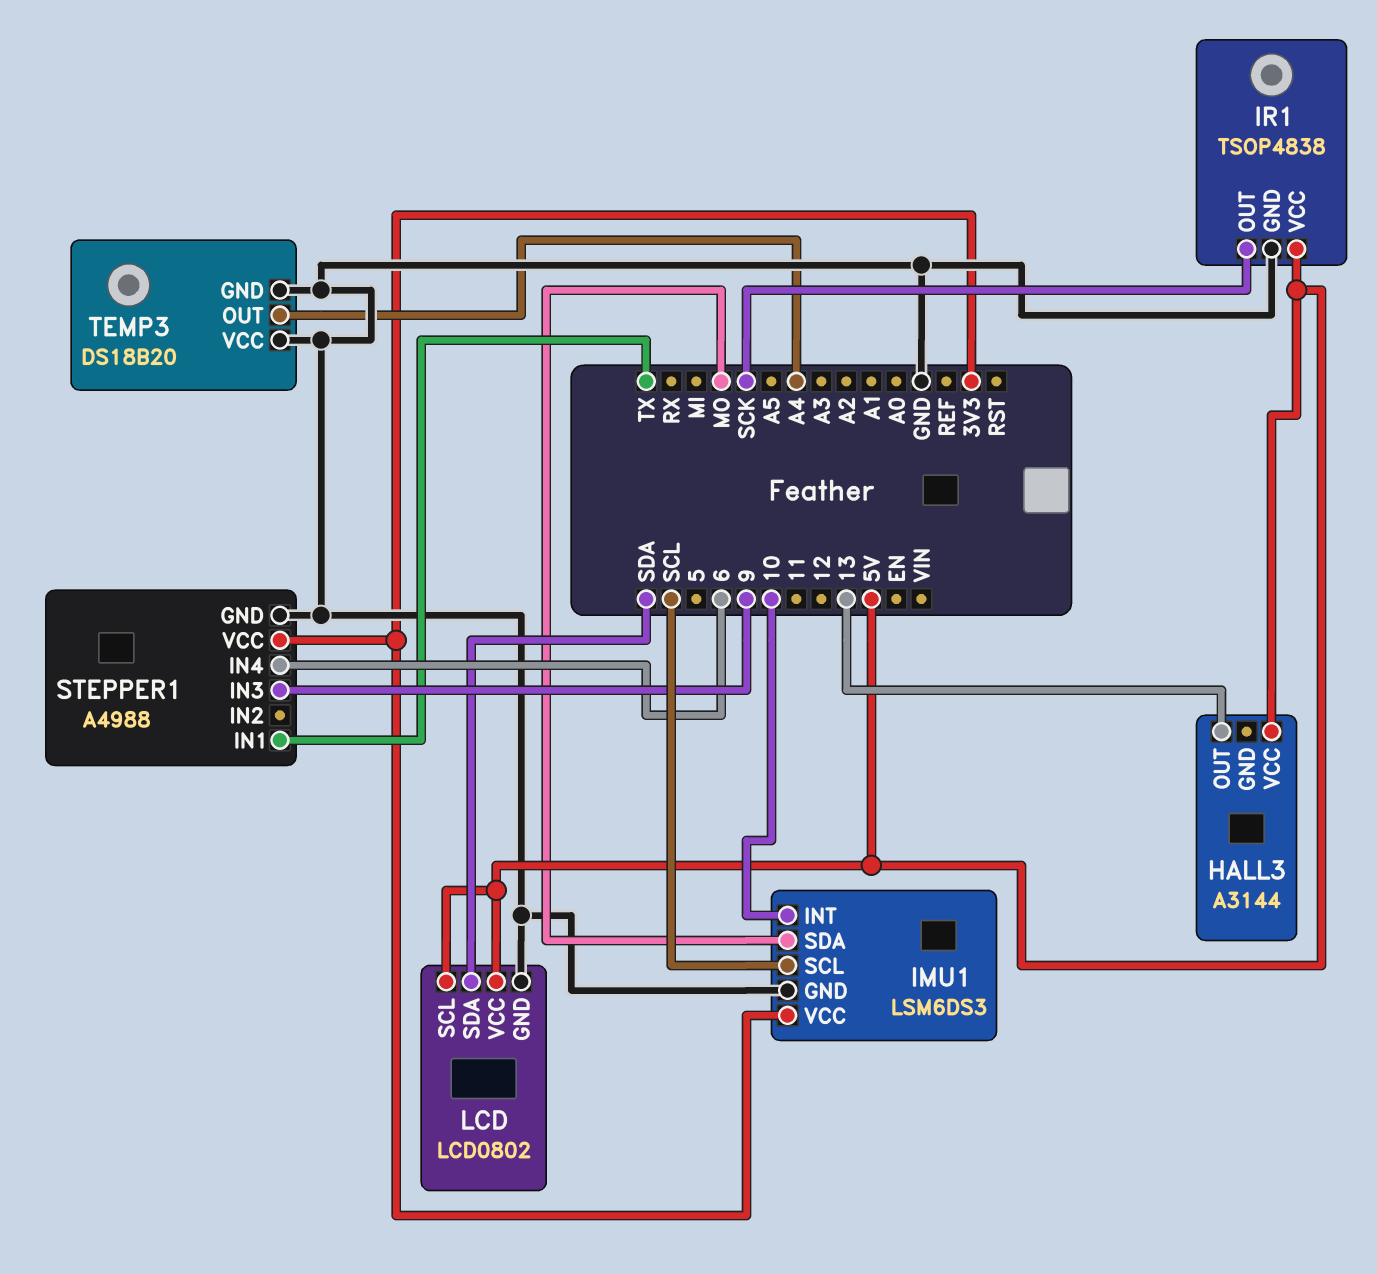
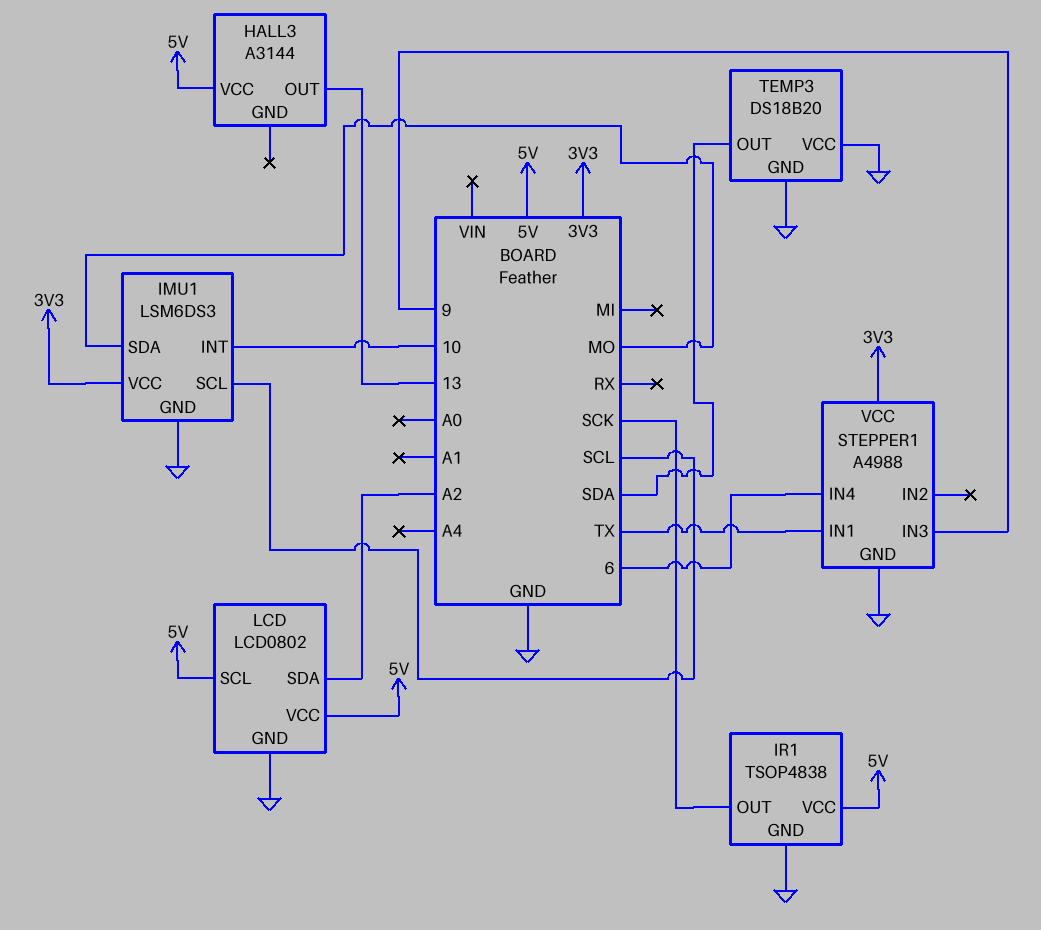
LCD pin SDA: SDA -> A2
TEMP3 pin OUT: A4 -> SDA

